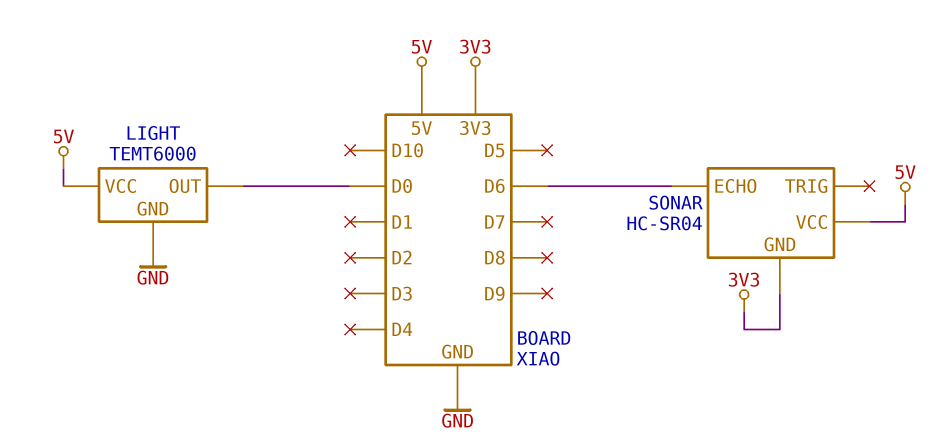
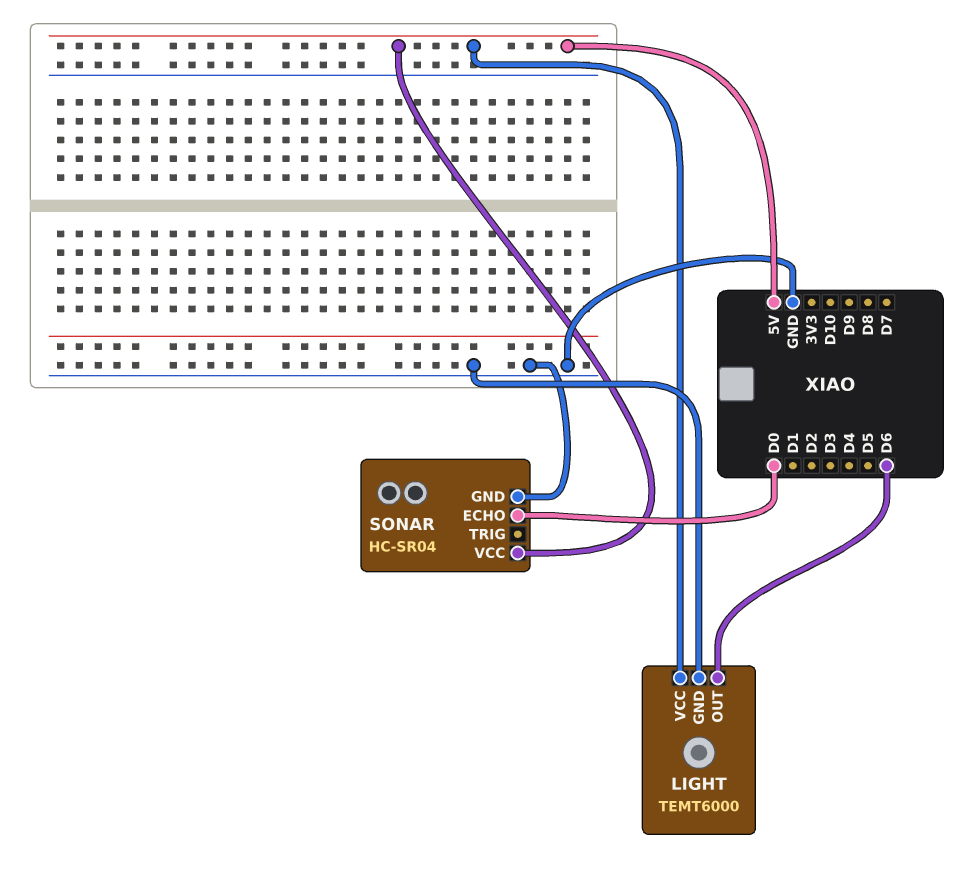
LIGHT pin OUT: D0 -> D6
SONAR pin ECHO: D6 -> D0
SONAR pin GND: 3V3 -> GND

